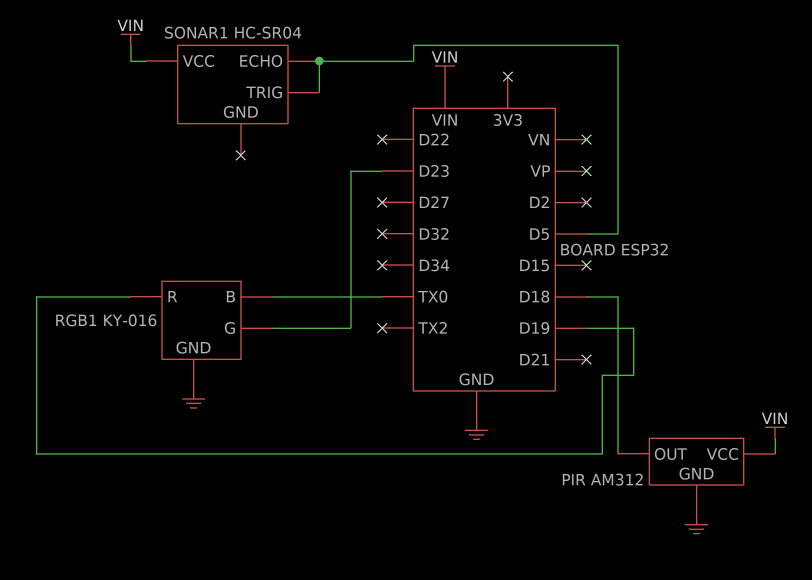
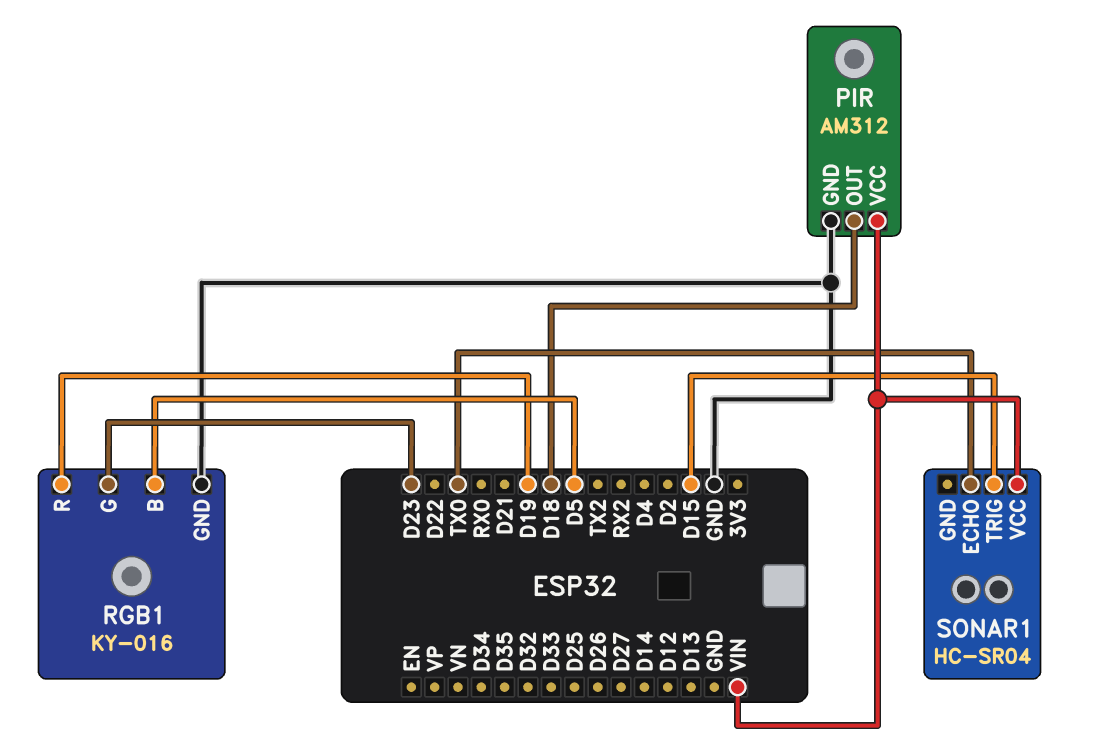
RGB1 pin B: TX0 -> D5
SONAR1 pin ECHO: D5 -> TX0
SONAR1 pin TRIG: D5 -> D15

